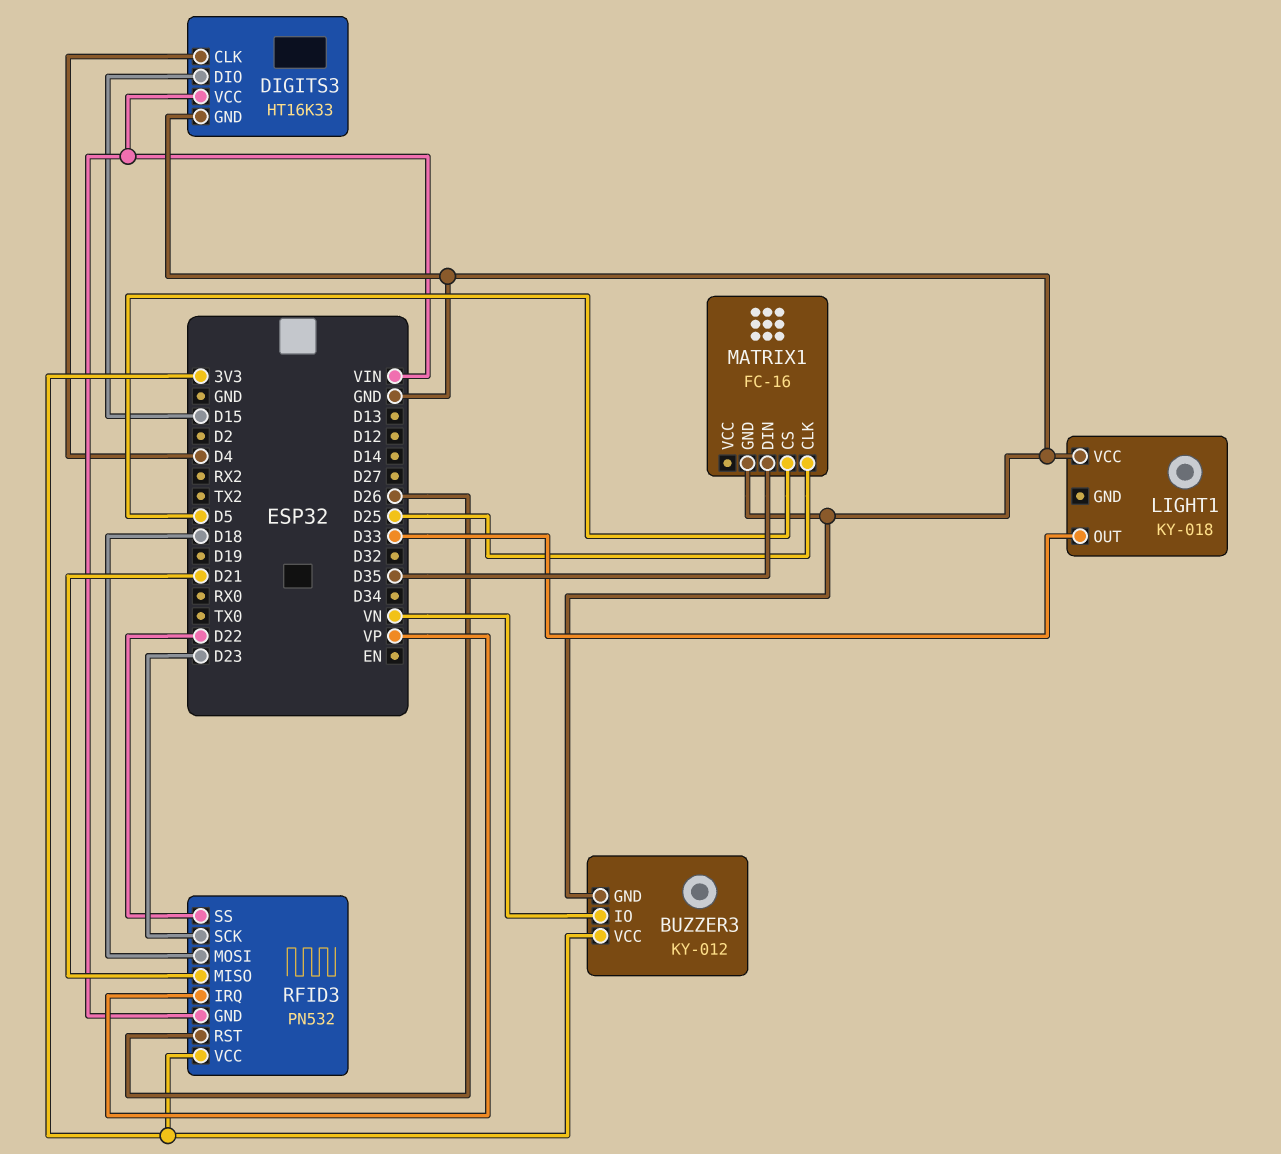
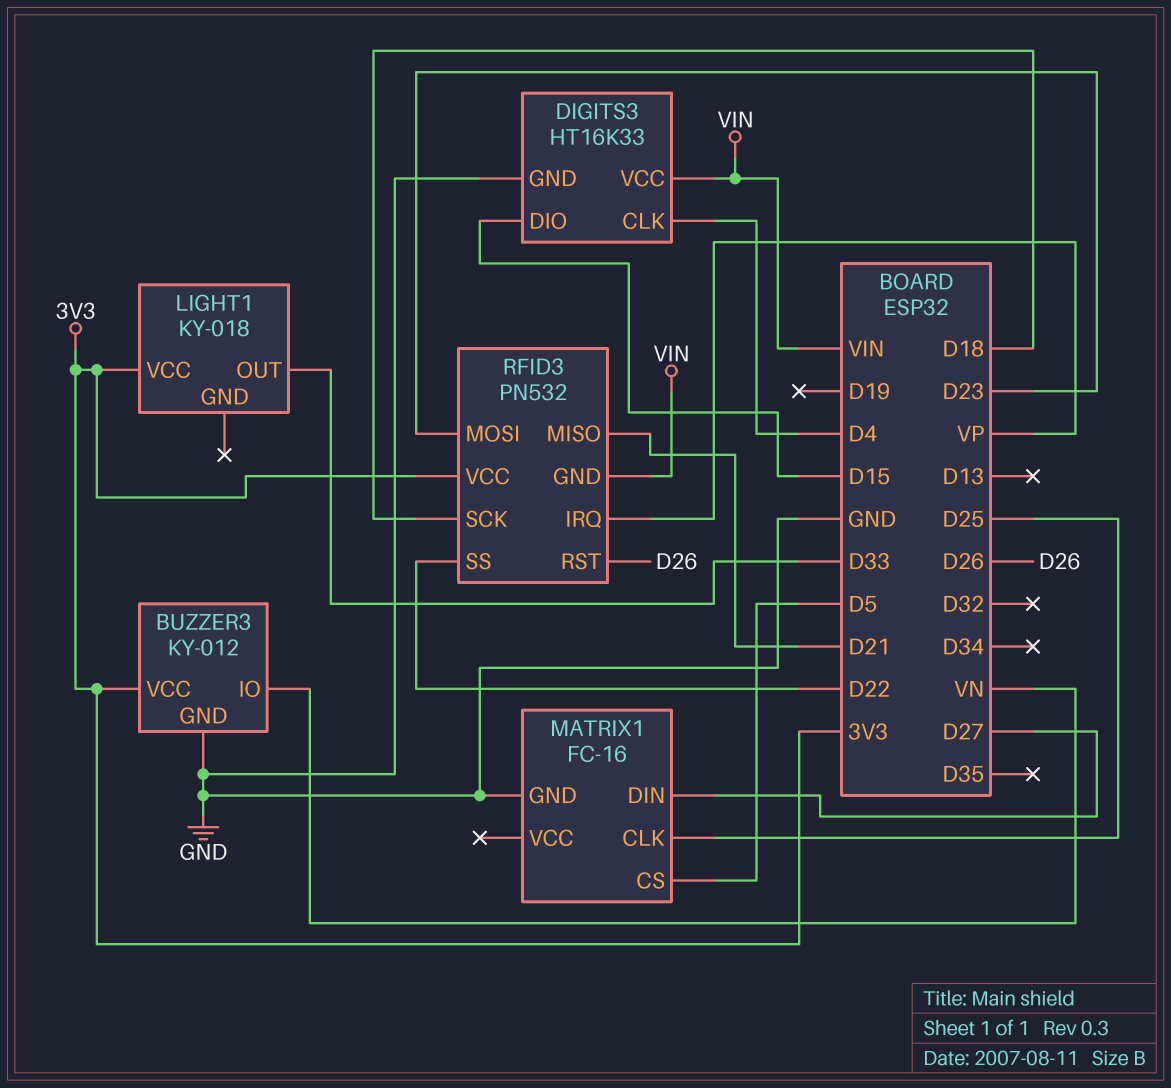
LIGHT1 pin VCC: GND -> 3V3
MATRIX1 pin DIN: D35 -> D27
RFID3 pin MOSI: D18 -> D23
RFID3 pin SCK: D23 -> D18

